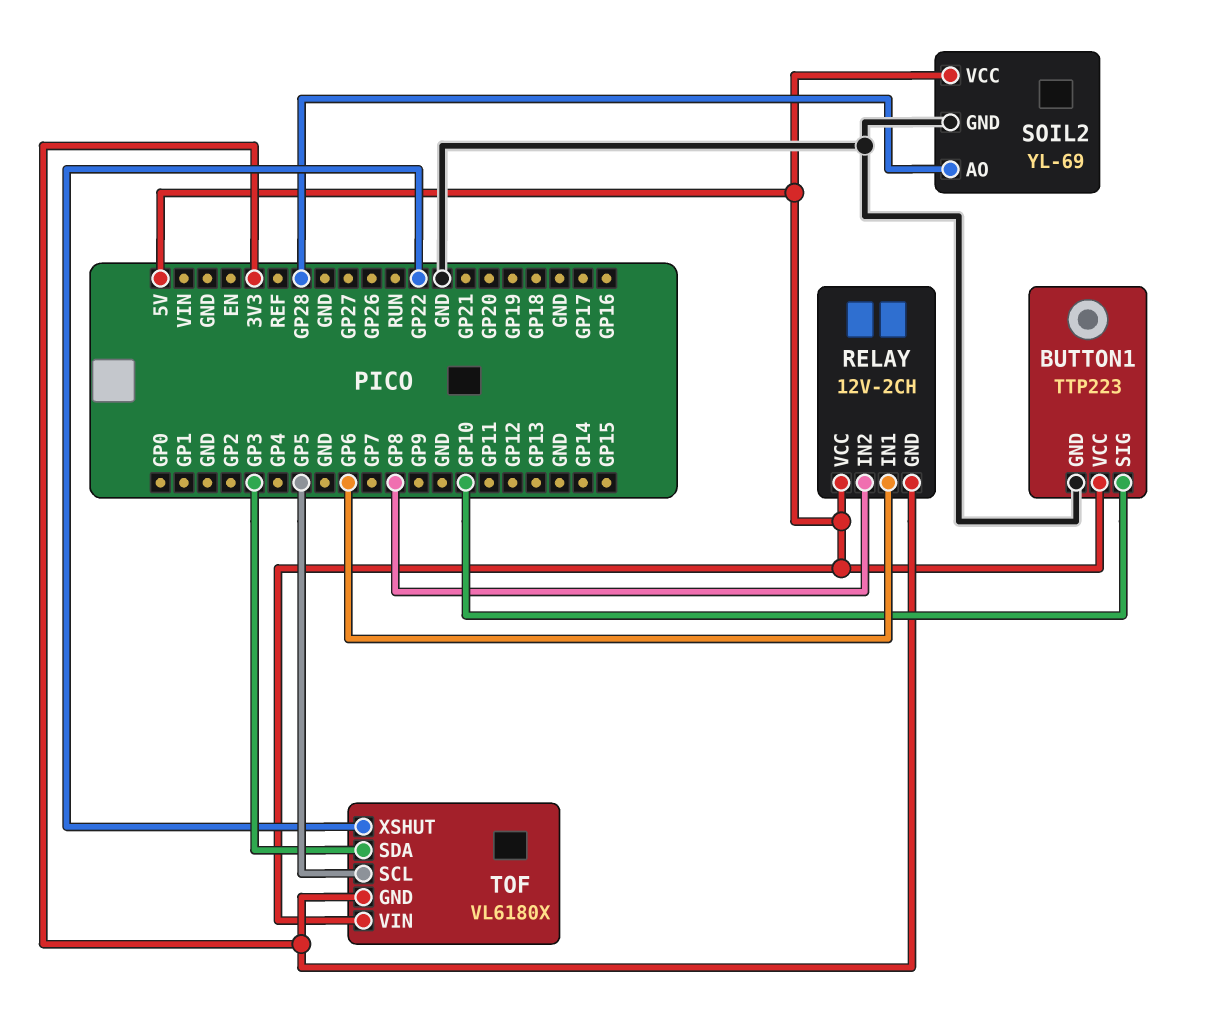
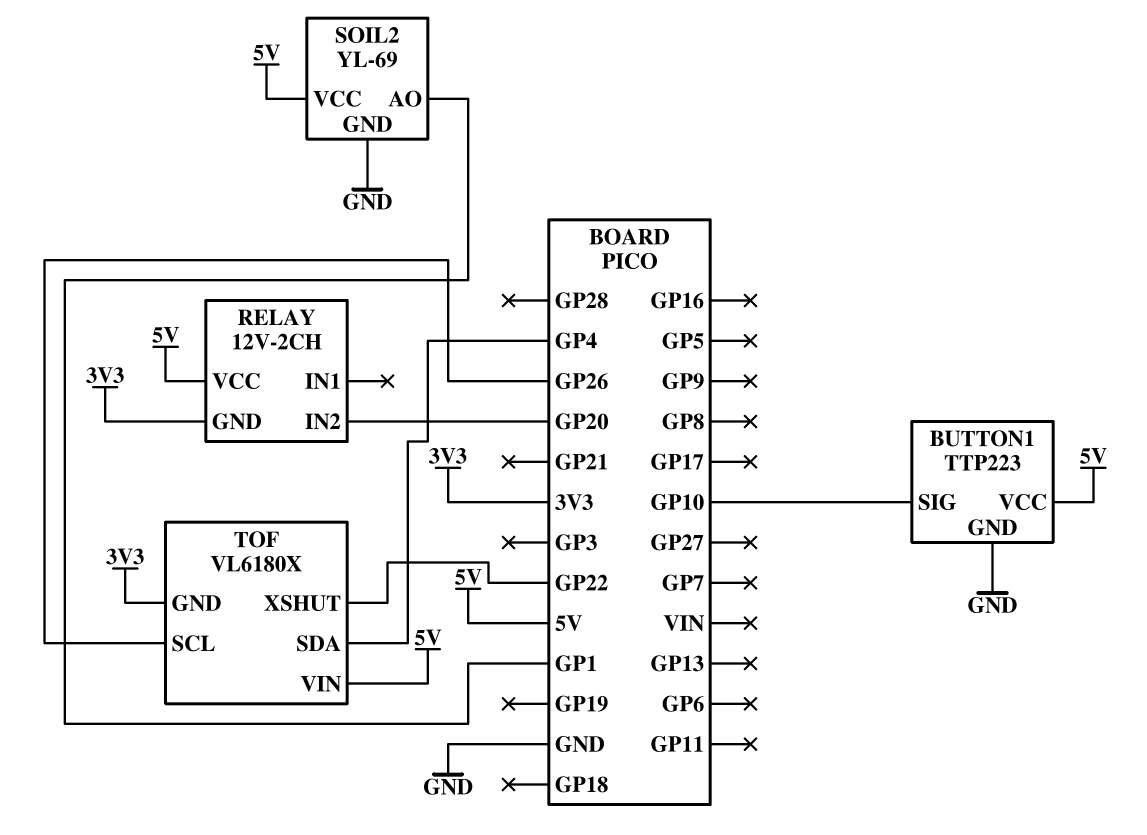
RELAY pin IN1: GP6 -> none
RELAY pin IN2: GP8 -> GP20
SOIL2 pin AO: GP28 -> GP1
TOF pin SCL: GP5 -> GP26
TOF pin SDA: GP3 -> GP4

